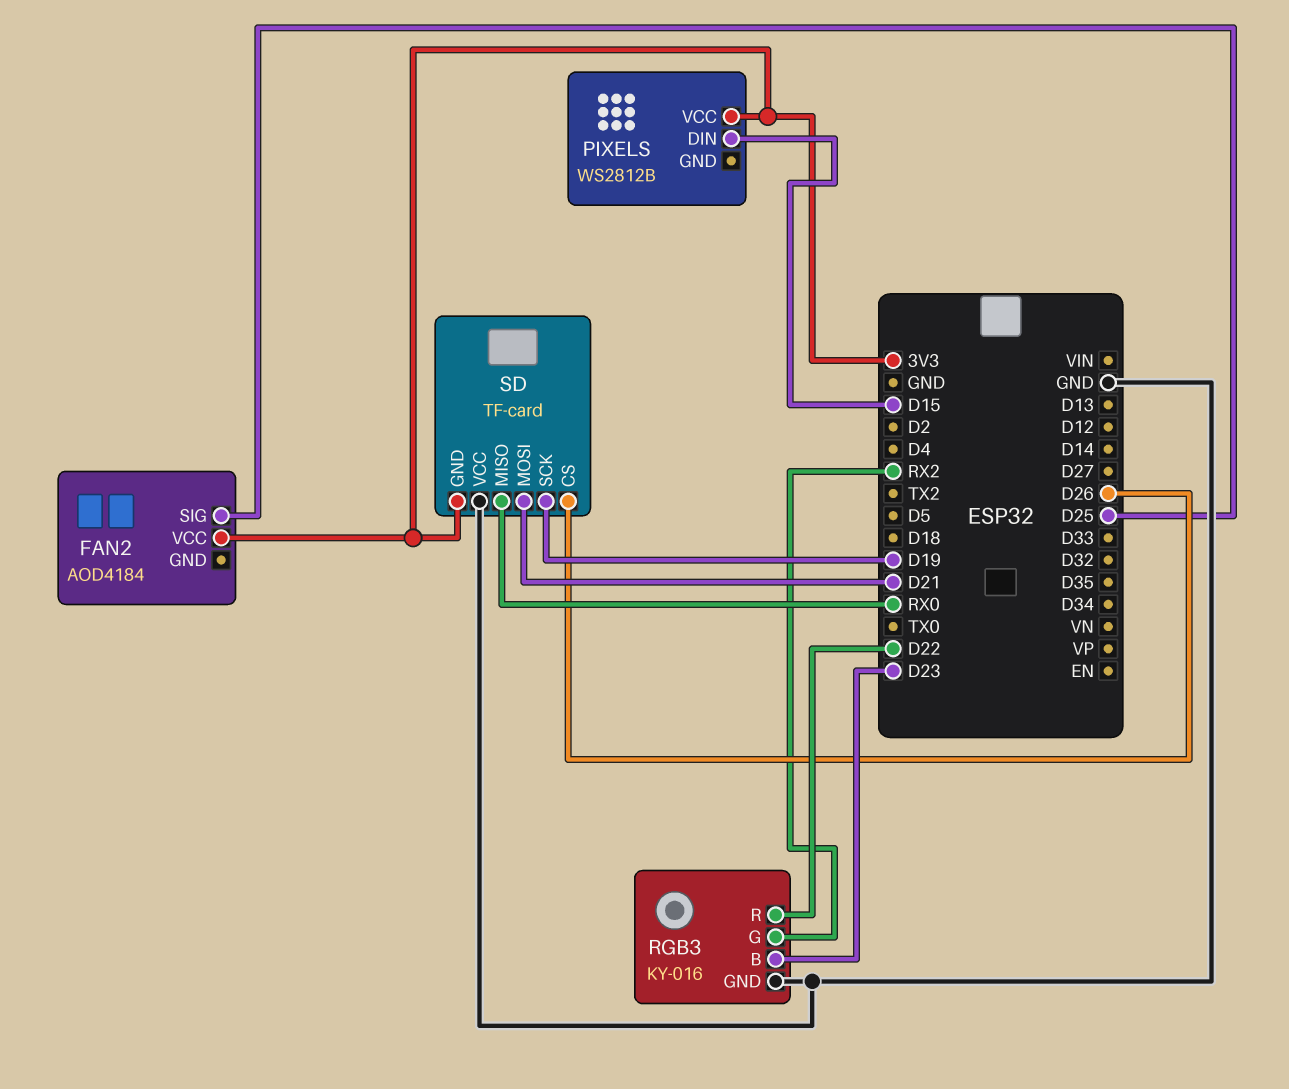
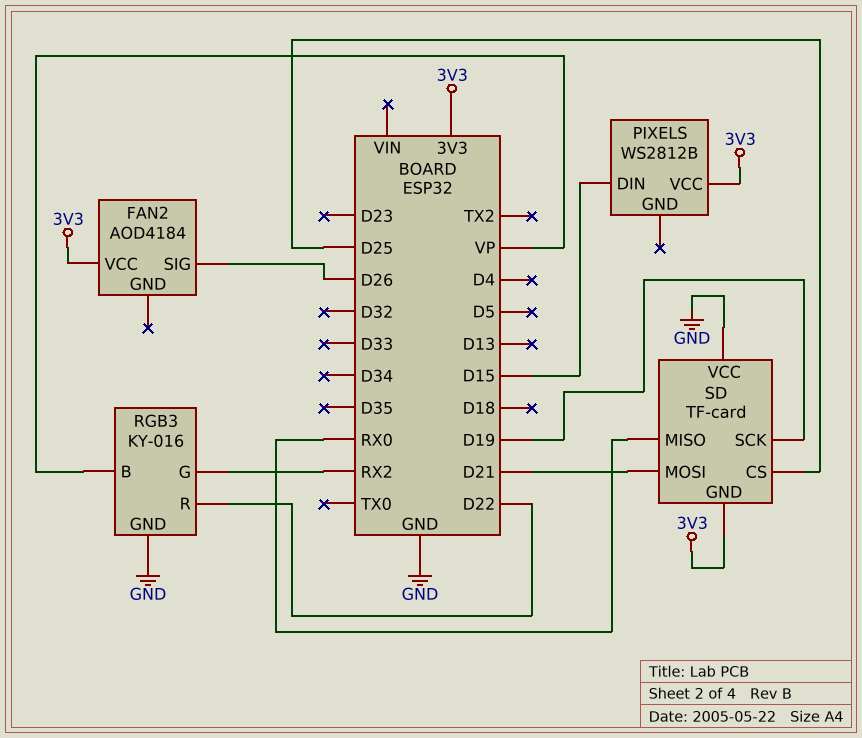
FAN2 pin SIG: D25 -> D26
RGB3 pin B: D23 -> VP
SD pin CS: D26 -> D25

